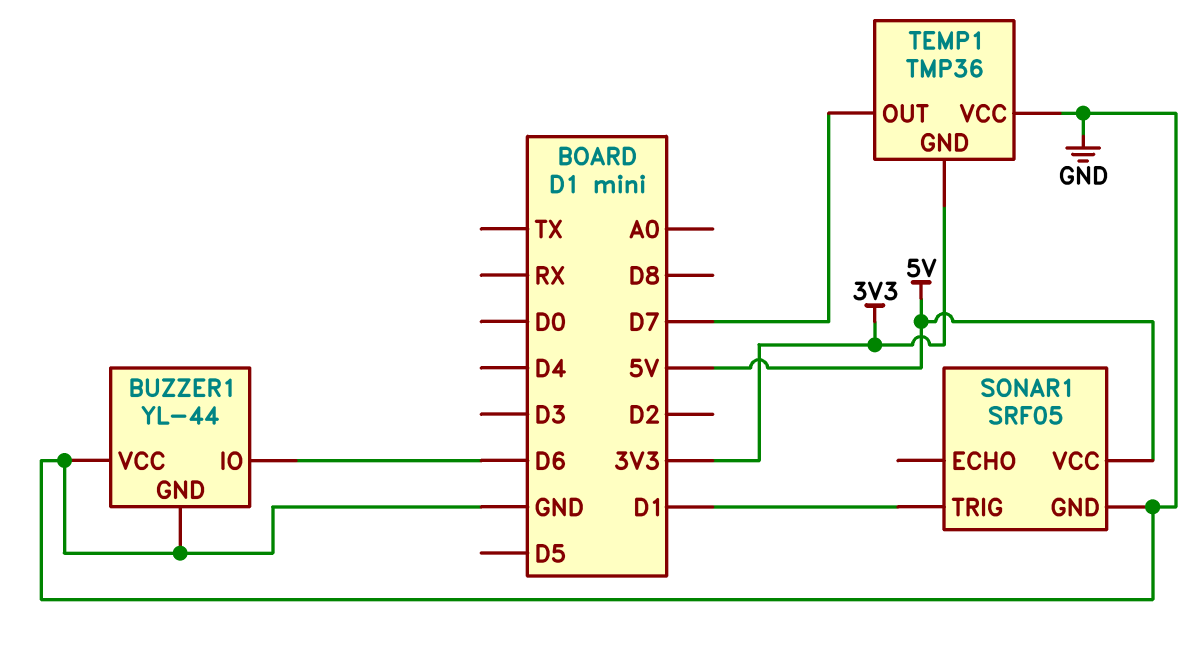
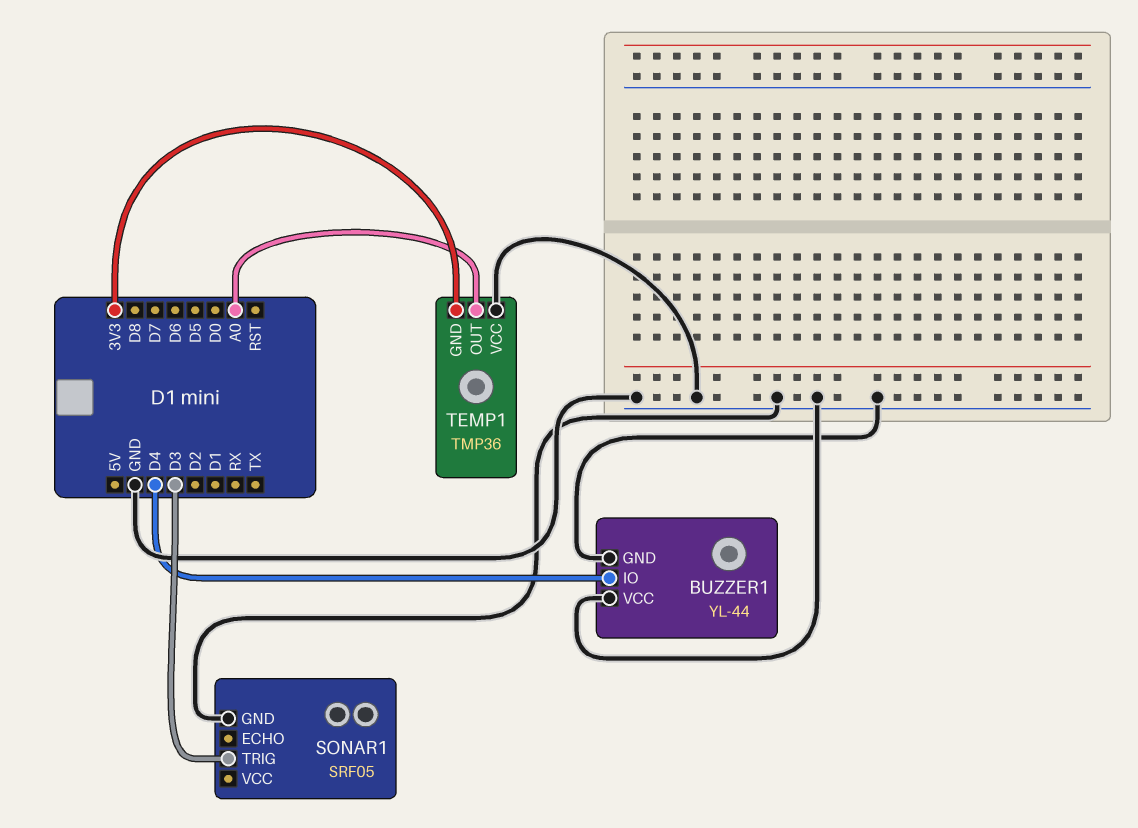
BUZZER1 pin IO: D6 -> D4
SONAR1 pin TRIG: D1 -> D3
SONAR1 pin VCC: 5V -> none
TEMP1 pin OUT: D7 -> A0

